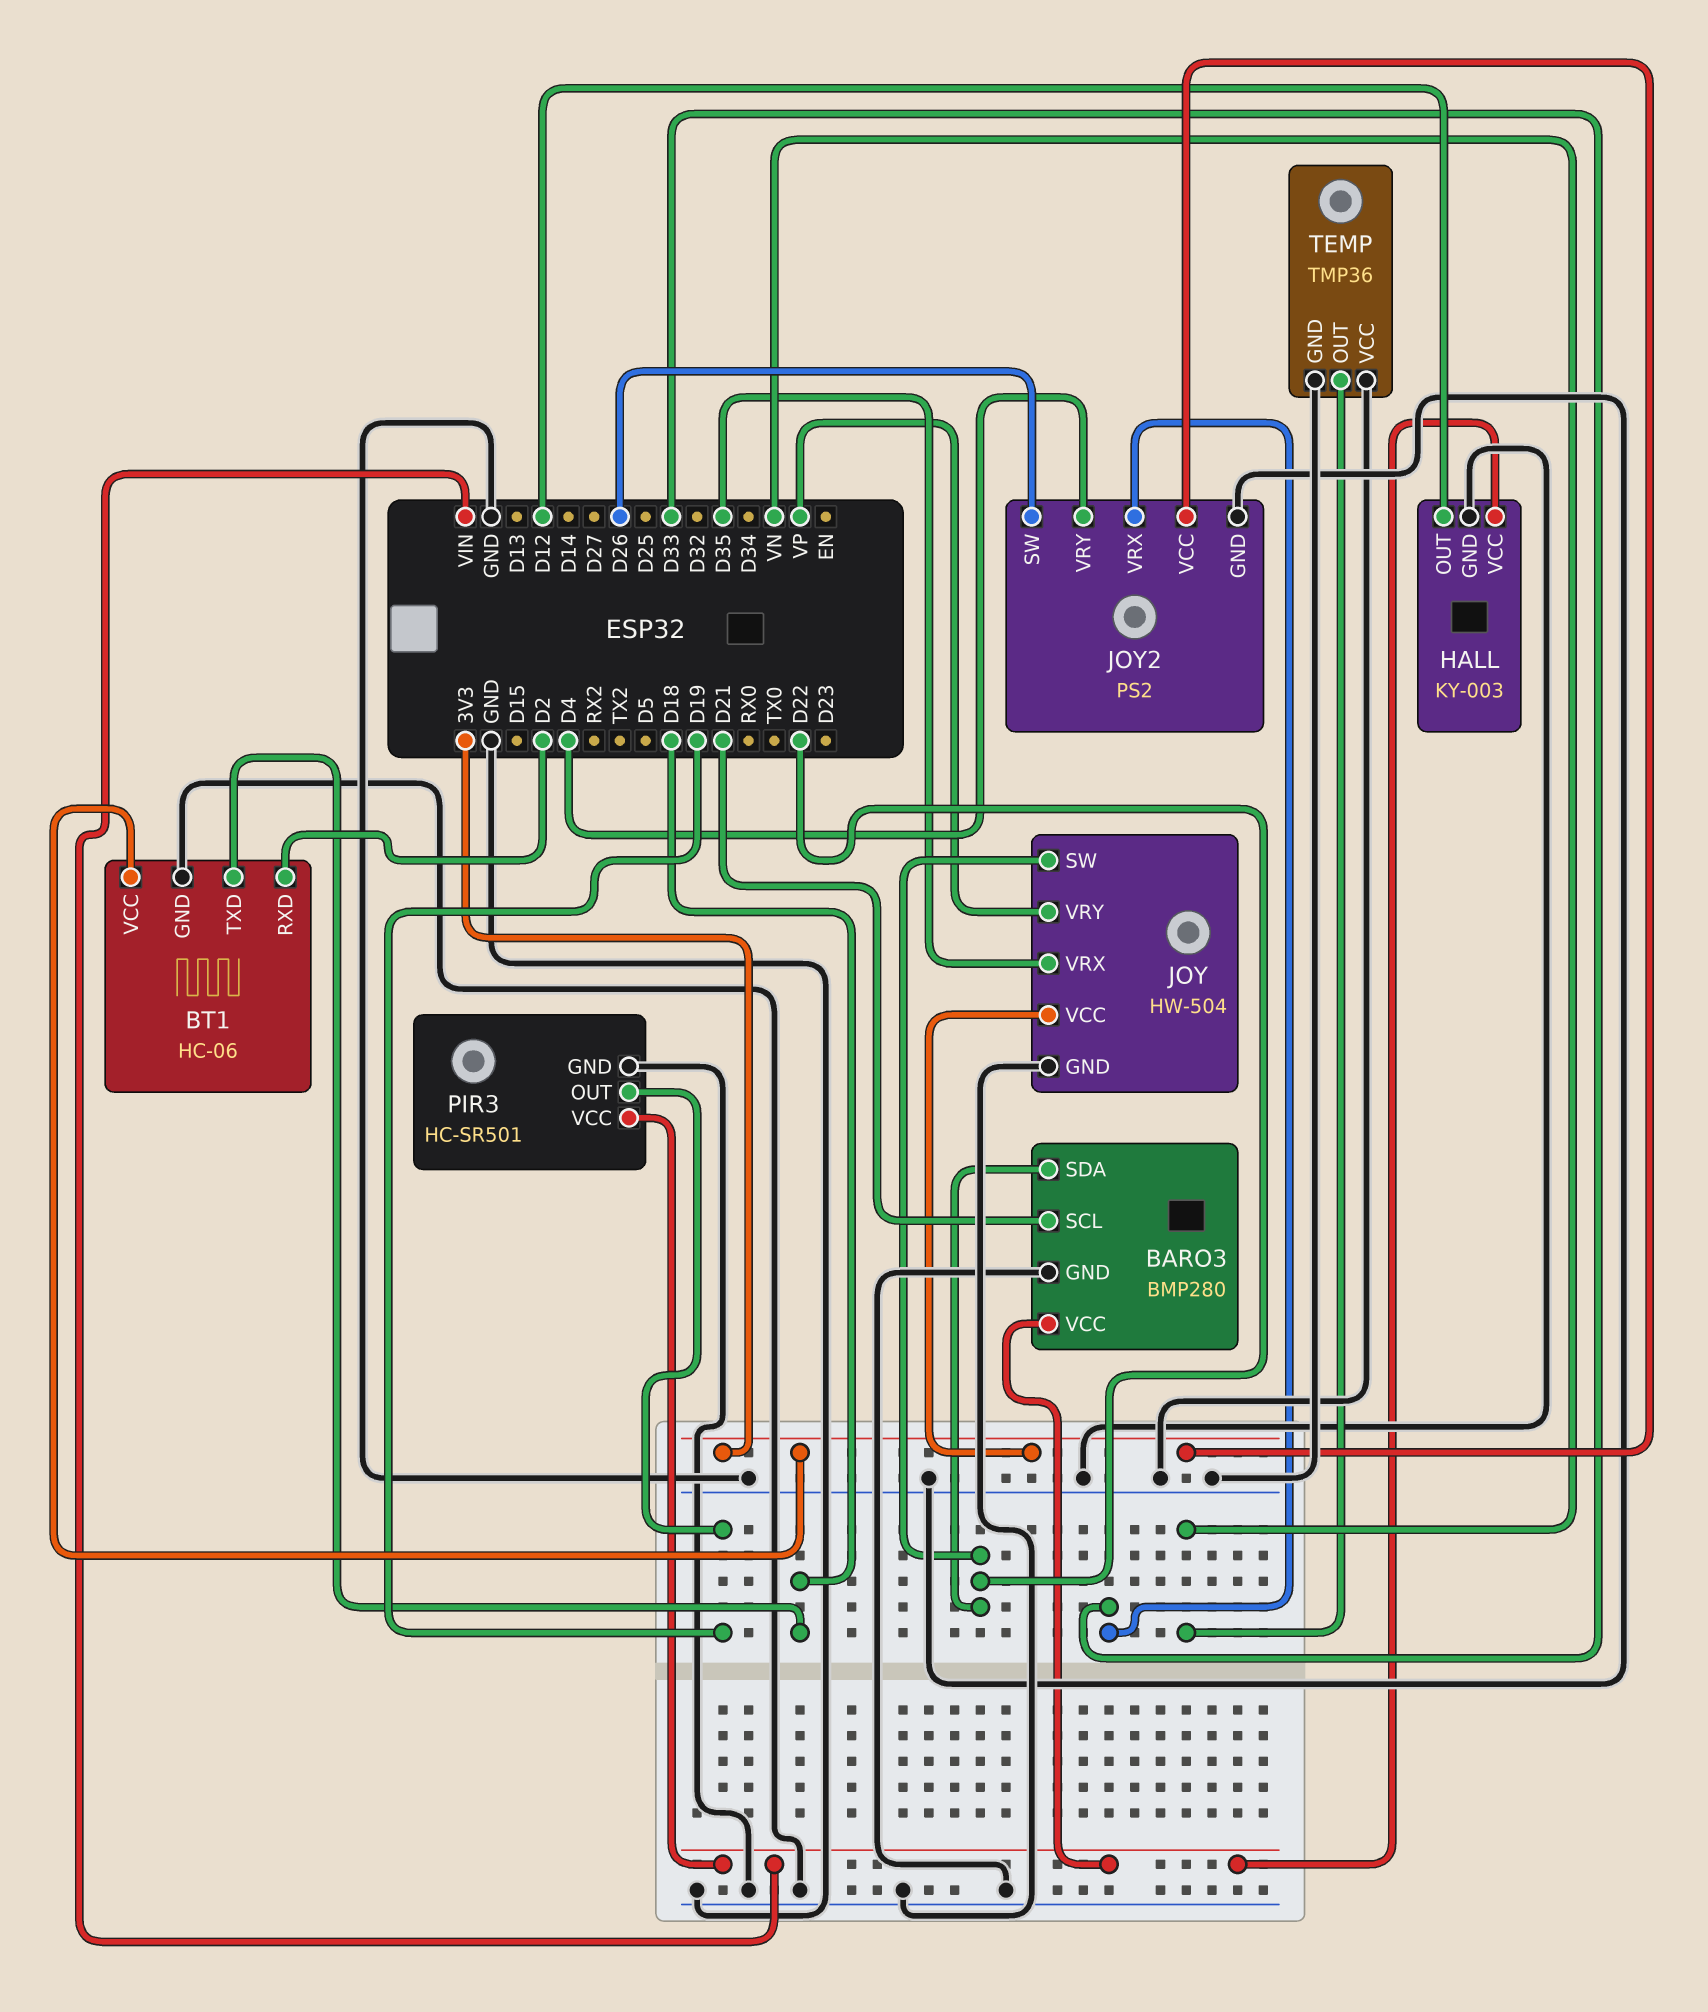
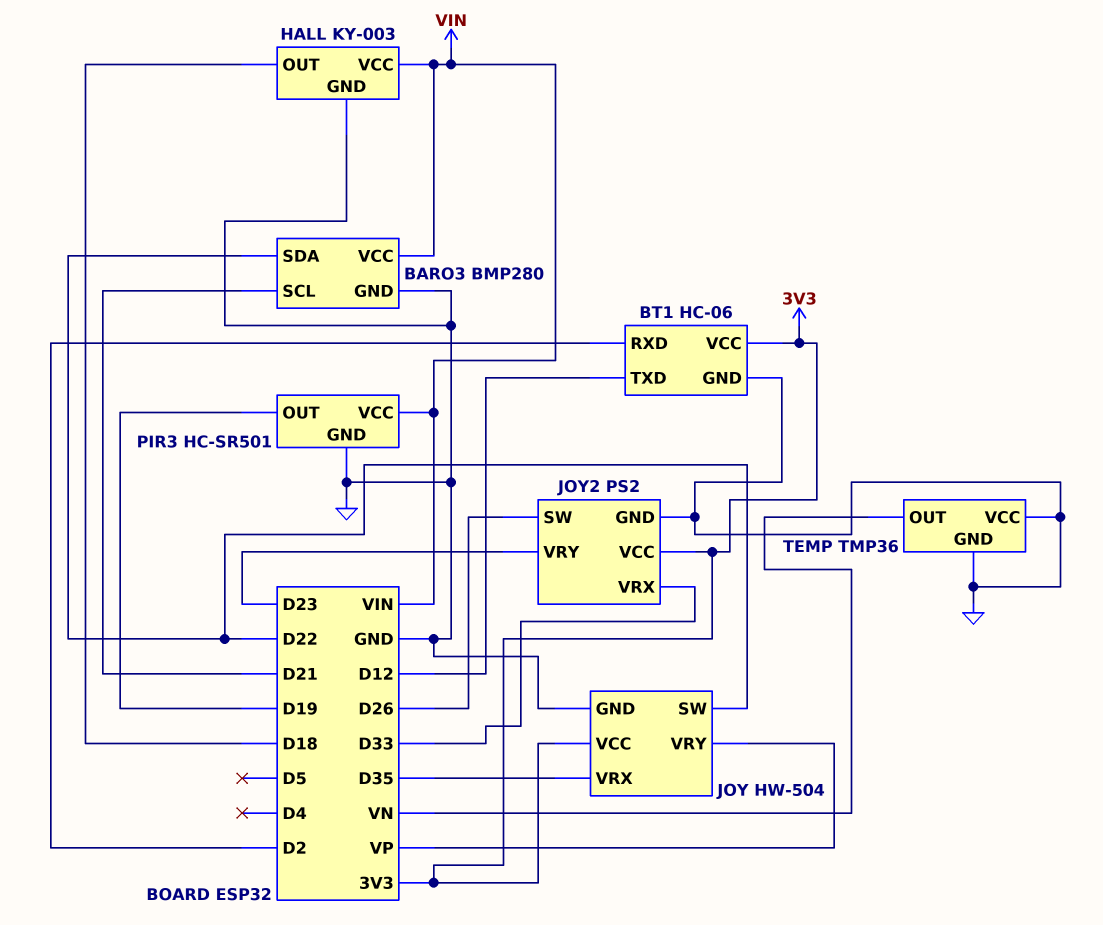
BT1 pin TXD: D18 -> D12
HALL pin OUT: D12 -> D18
JOY2 pin VRY: D4 -> D23

